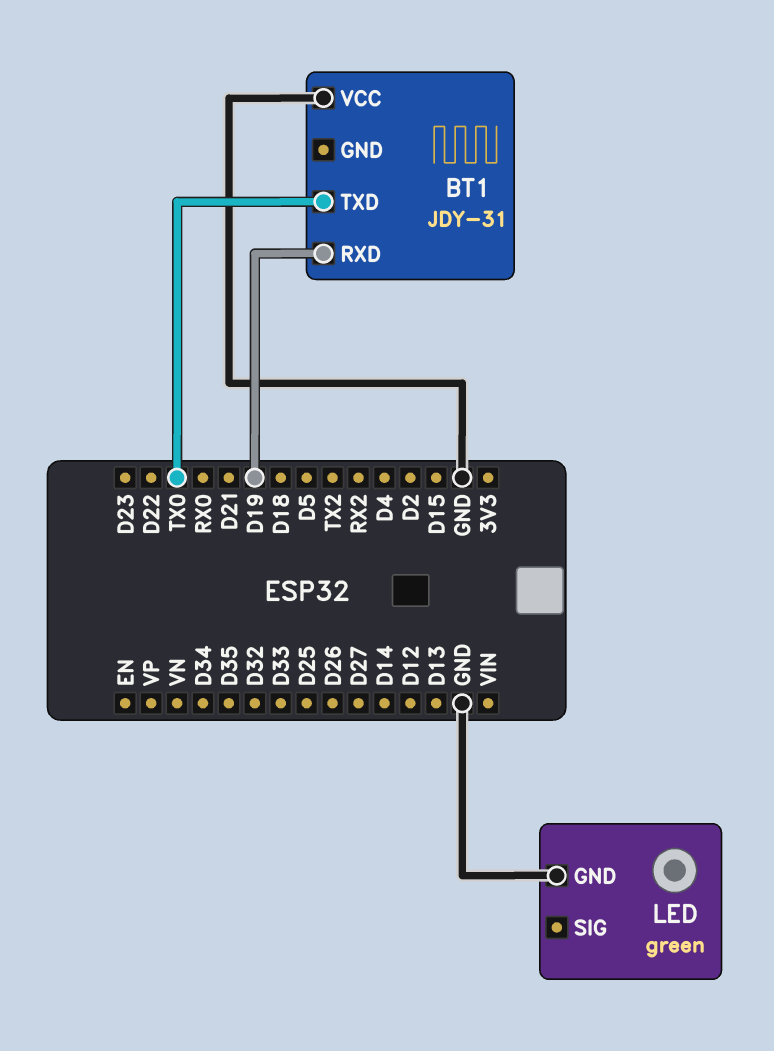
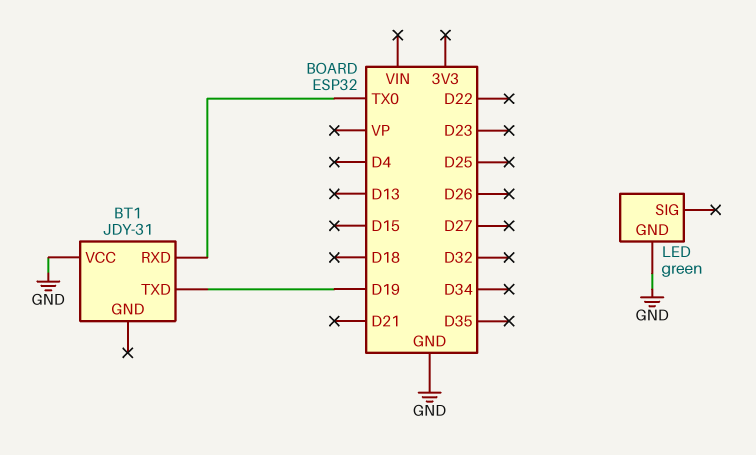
BT1 pin RXD: D19 -> TX0
BT1 pin TXD: TX0 -> D19

